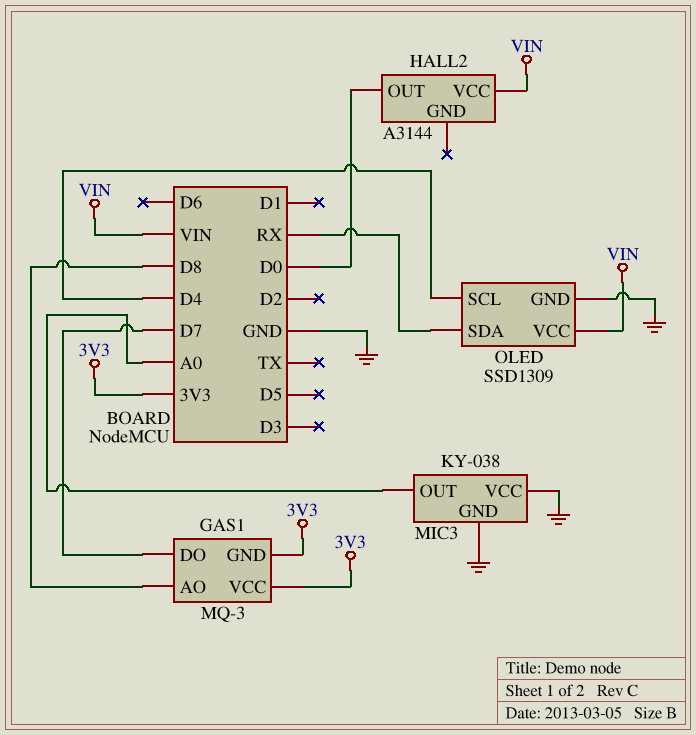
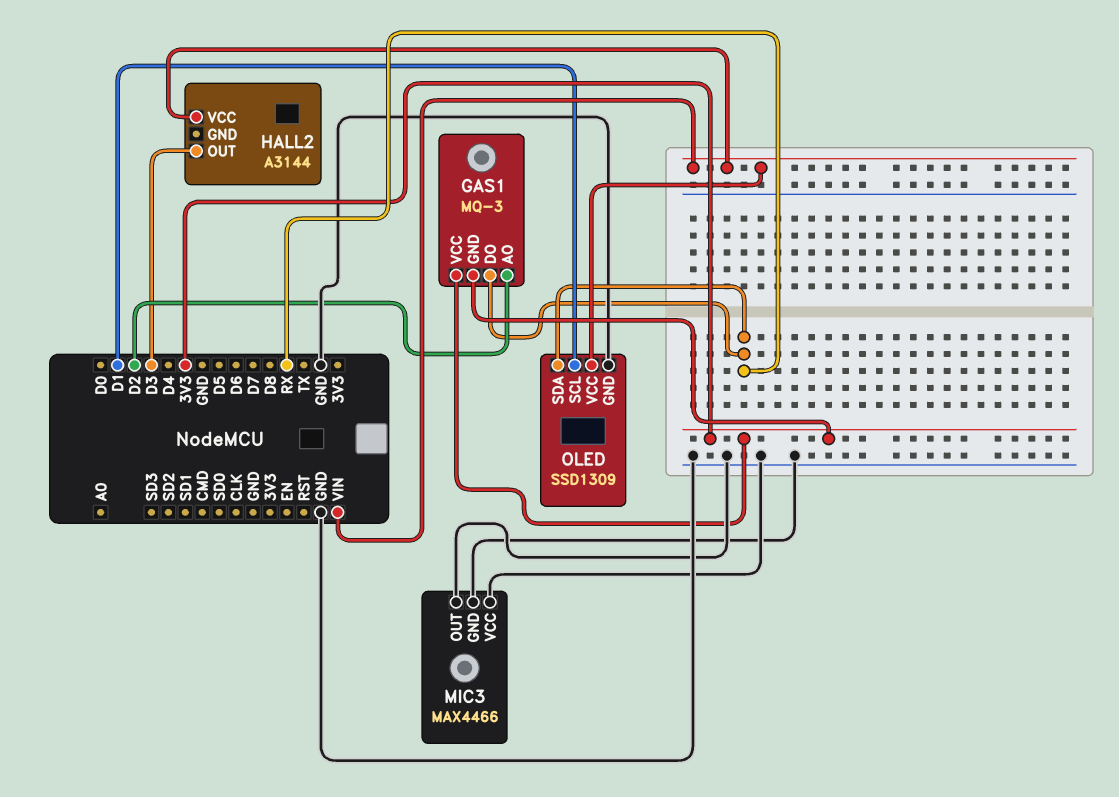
GAS1 pin AO: D8 -> D2
GAS1 pin DO: D7 -> RX
HALL2 pin OUT: D0 -> D3
MIC3: KY-038 -> MAX4466
MIC3 pin OUT: A0 -> GND
OLED pin SCL: D4 -> D1

